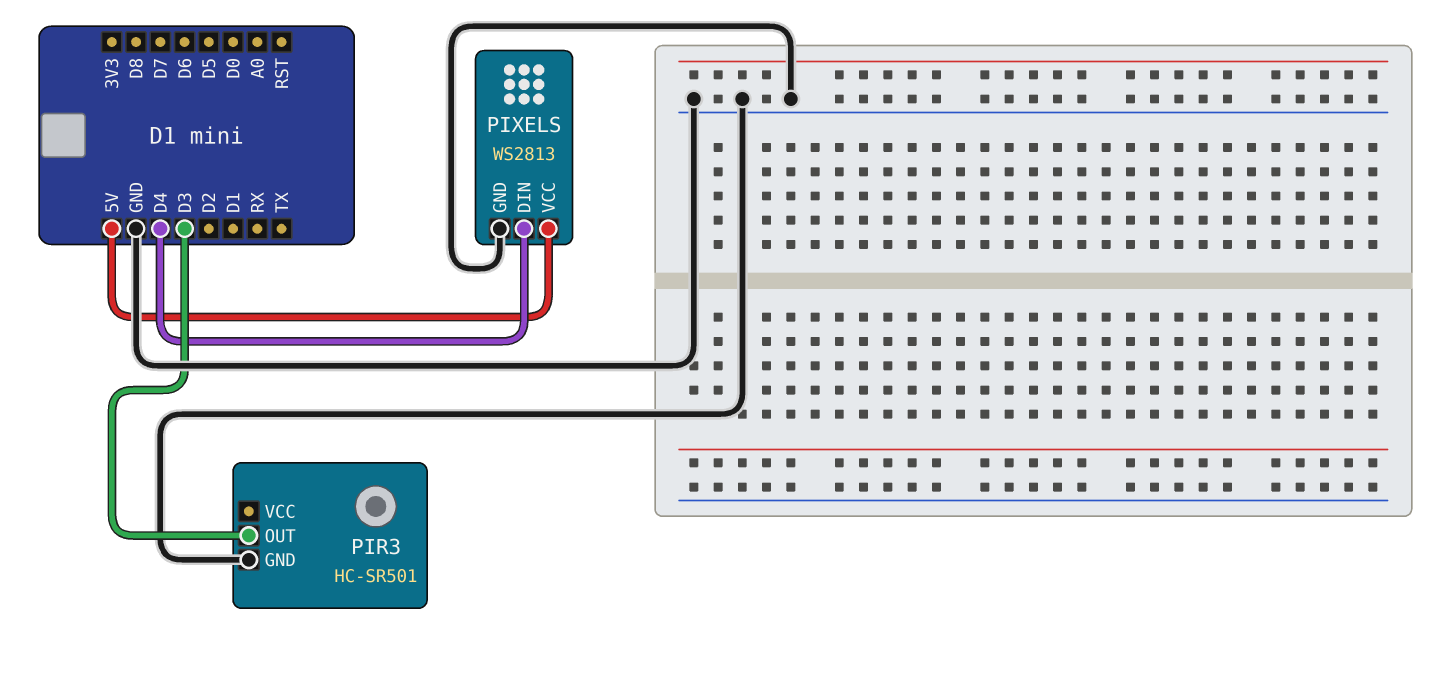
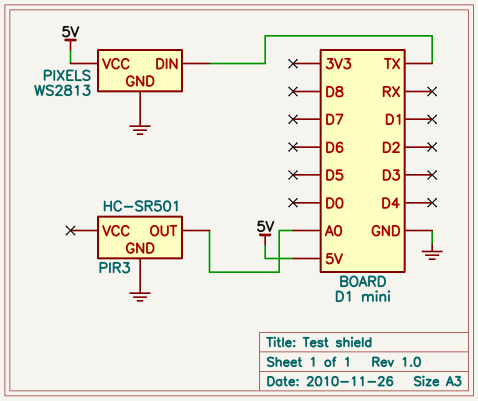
PIR3 pin OUT: D3 -> A0
PIXELS pin DIN: D4 -> TX

